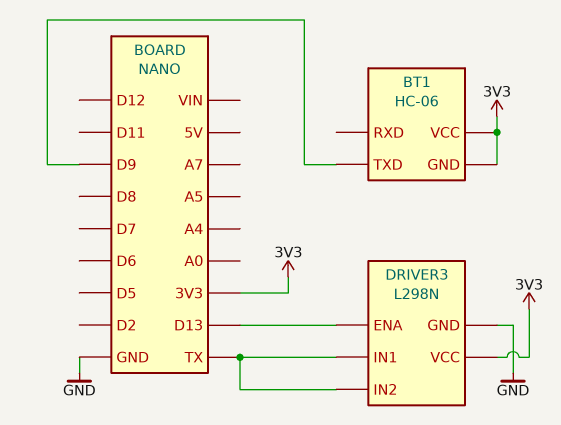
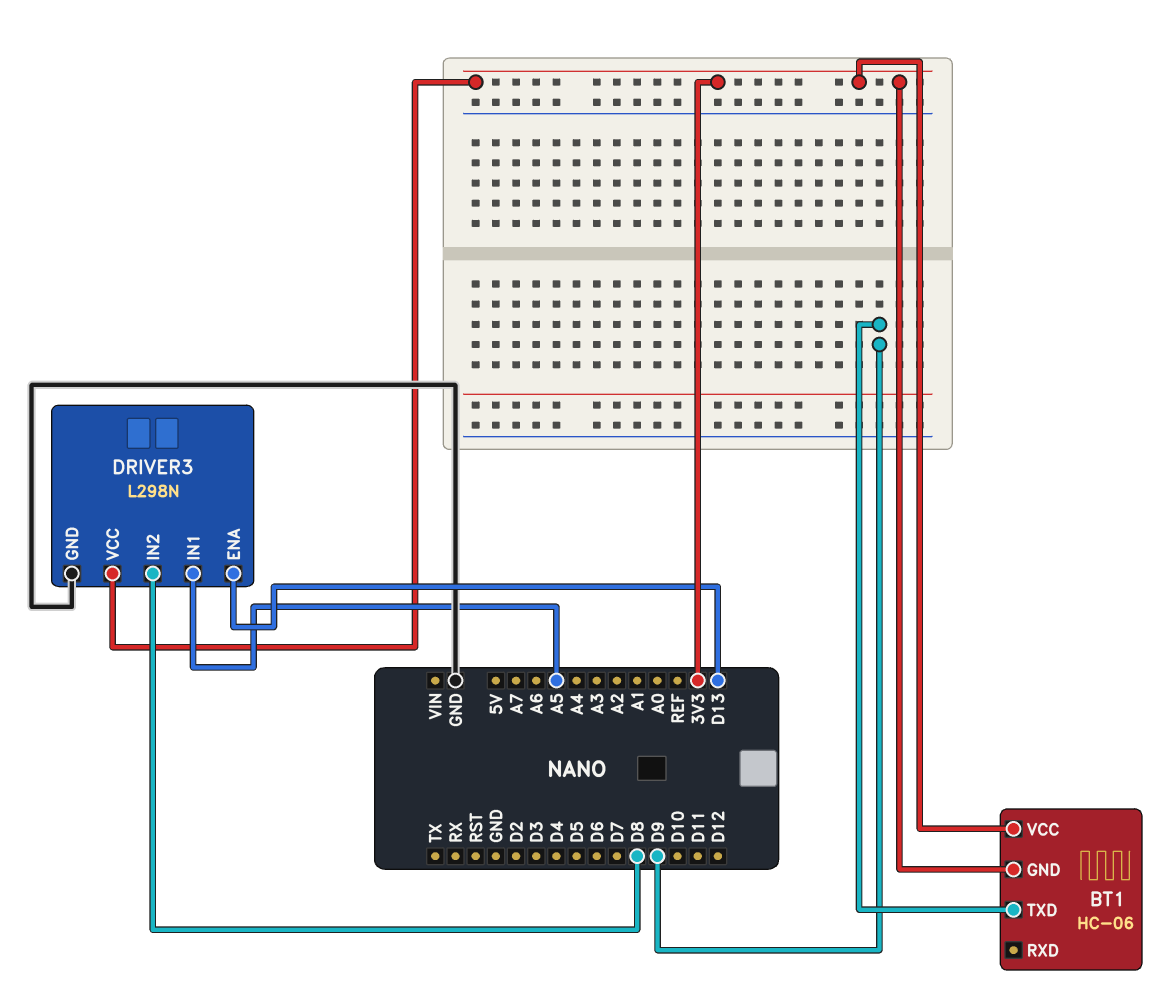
DRIVER3 pin IN1: TX -> A5
DRIVER3 pin IN2: TX -> D8

